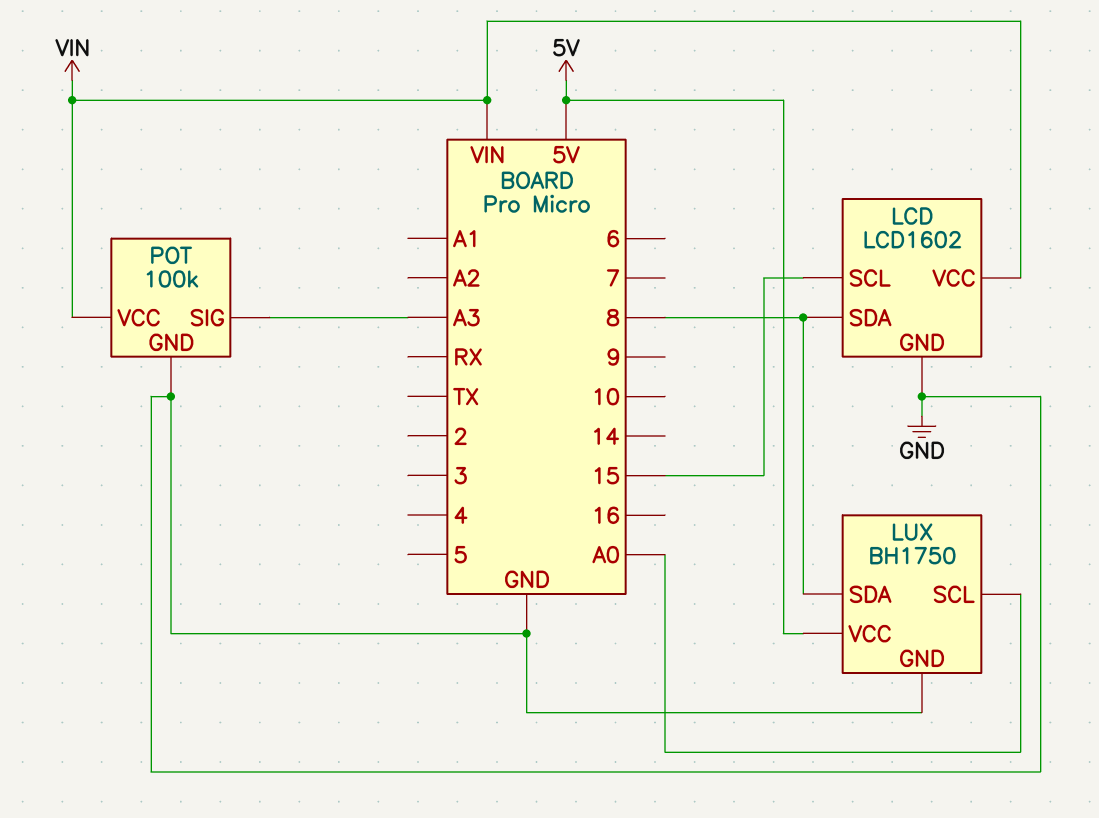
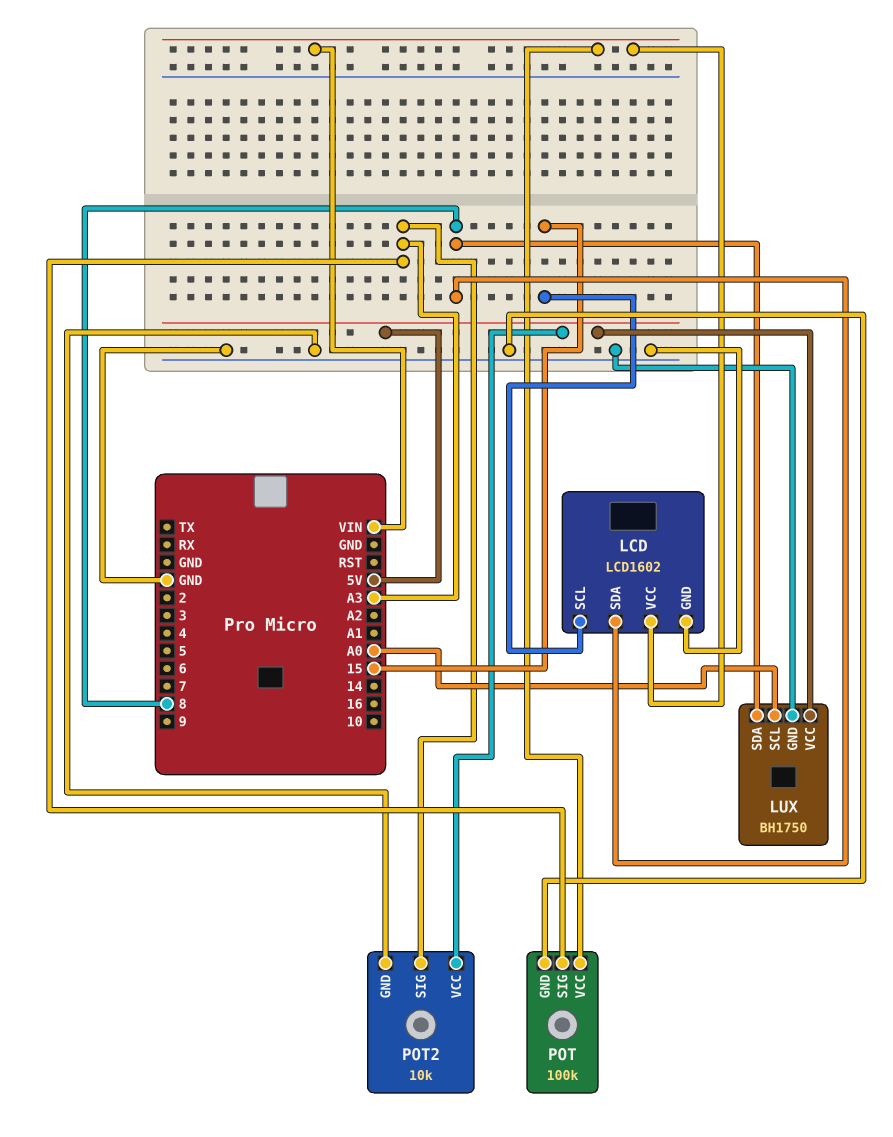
POT2: none -> 10k
POT2 pin GND: none -> GND
POT2 pin SIG: none -> A3
POT2 pin VCC: none -> 5V

